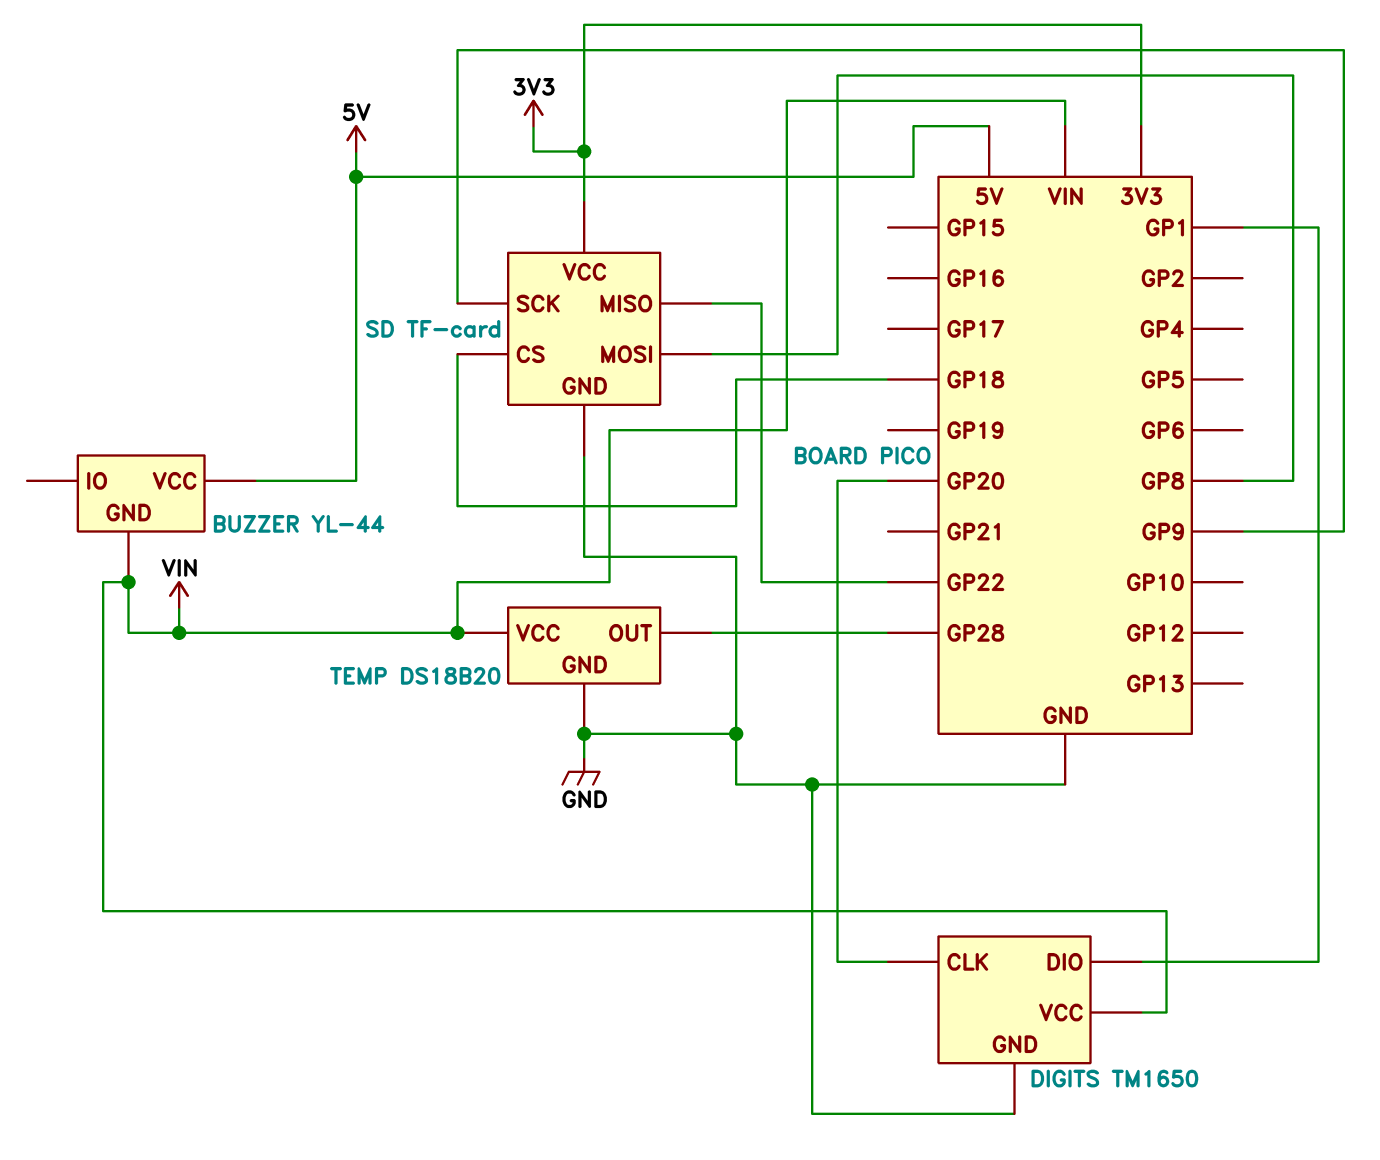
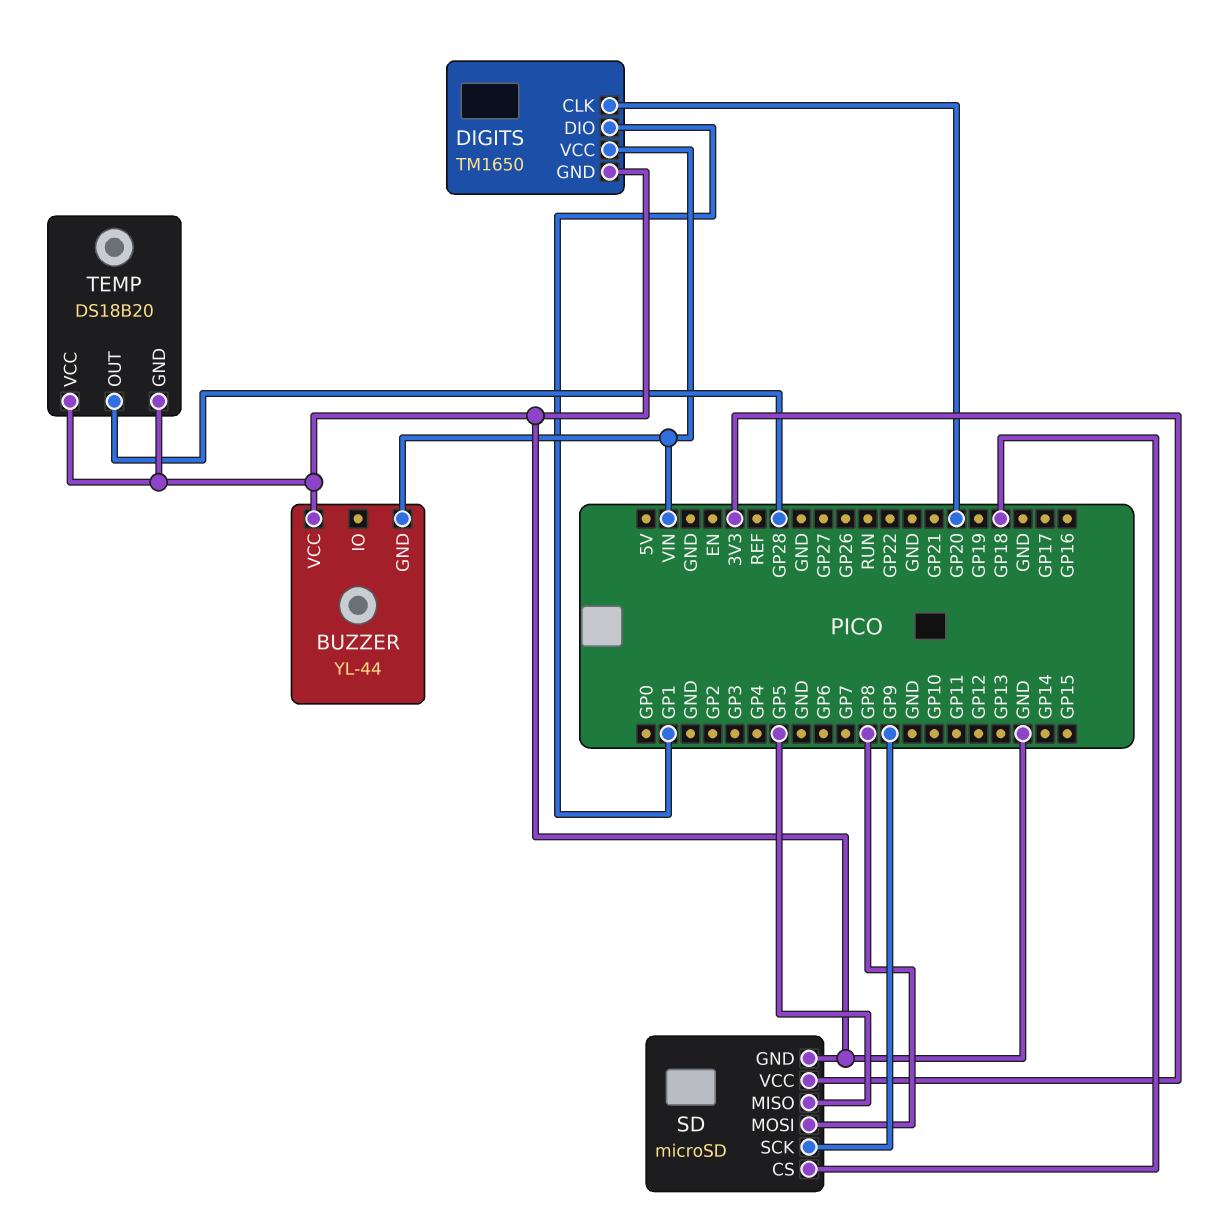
BUZZER pin VCC: 5V -> GND
SD: TF-card -> microSD
SD pin MISO: GP22 -> GP5
TEMP pin VCC: VIN -> GND

